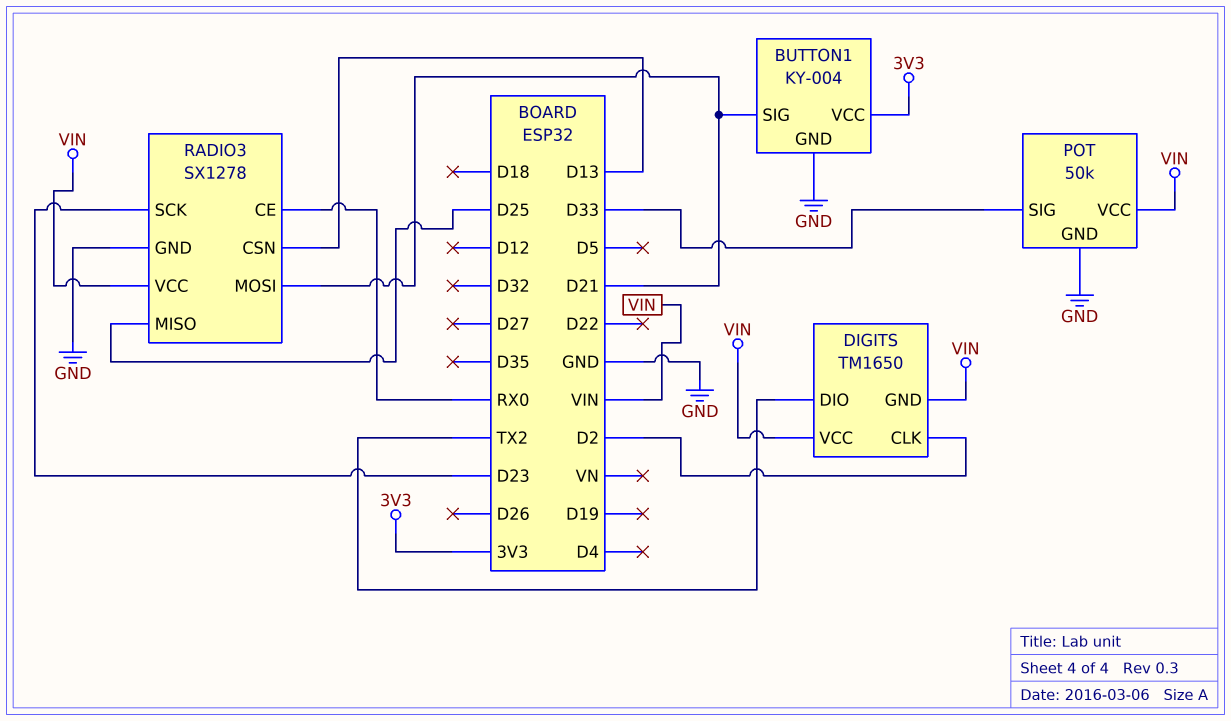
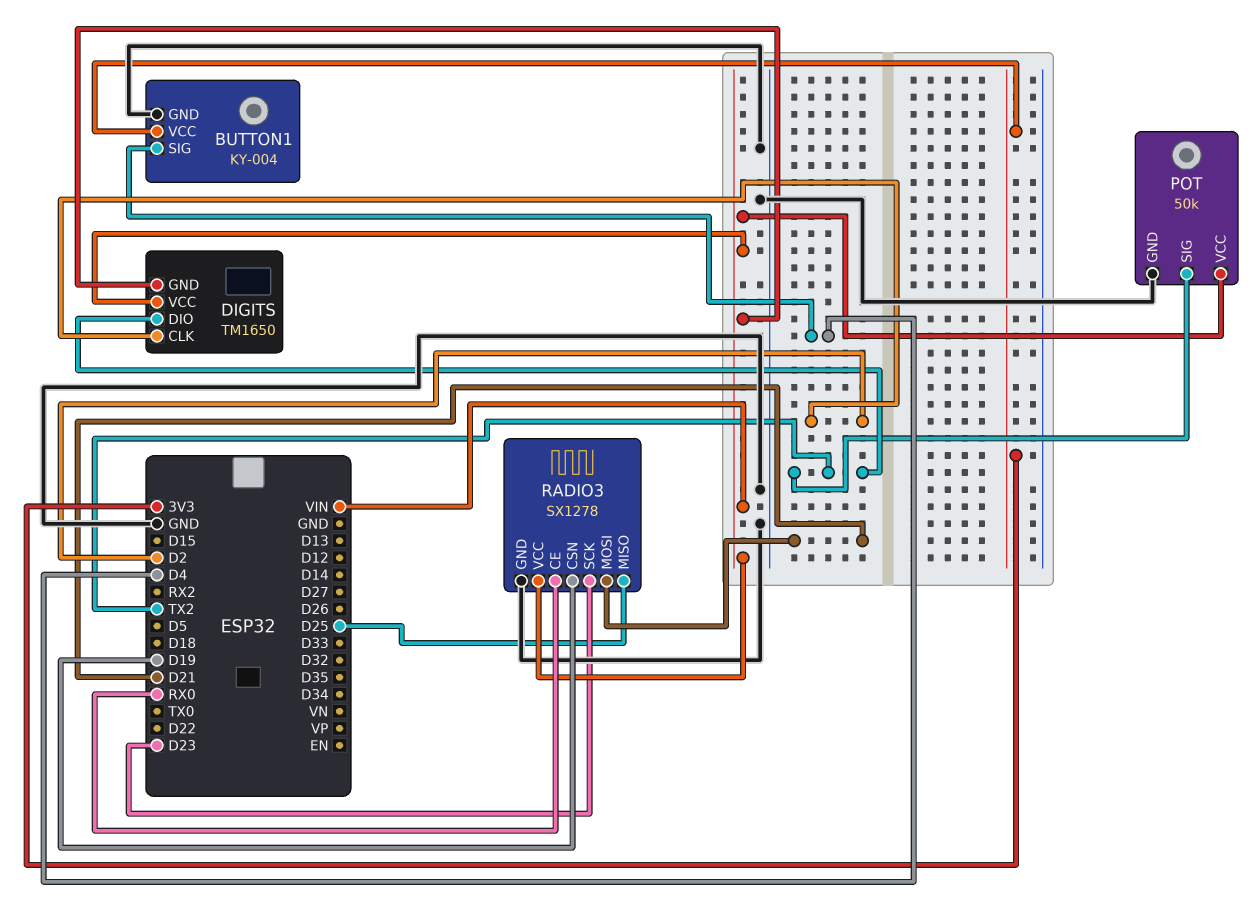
BUTTON1 pin SIG: D21 -> D4
POT pin SIG: D33 -> TX2
RADIO3 pin CSN: D13 -> D19

